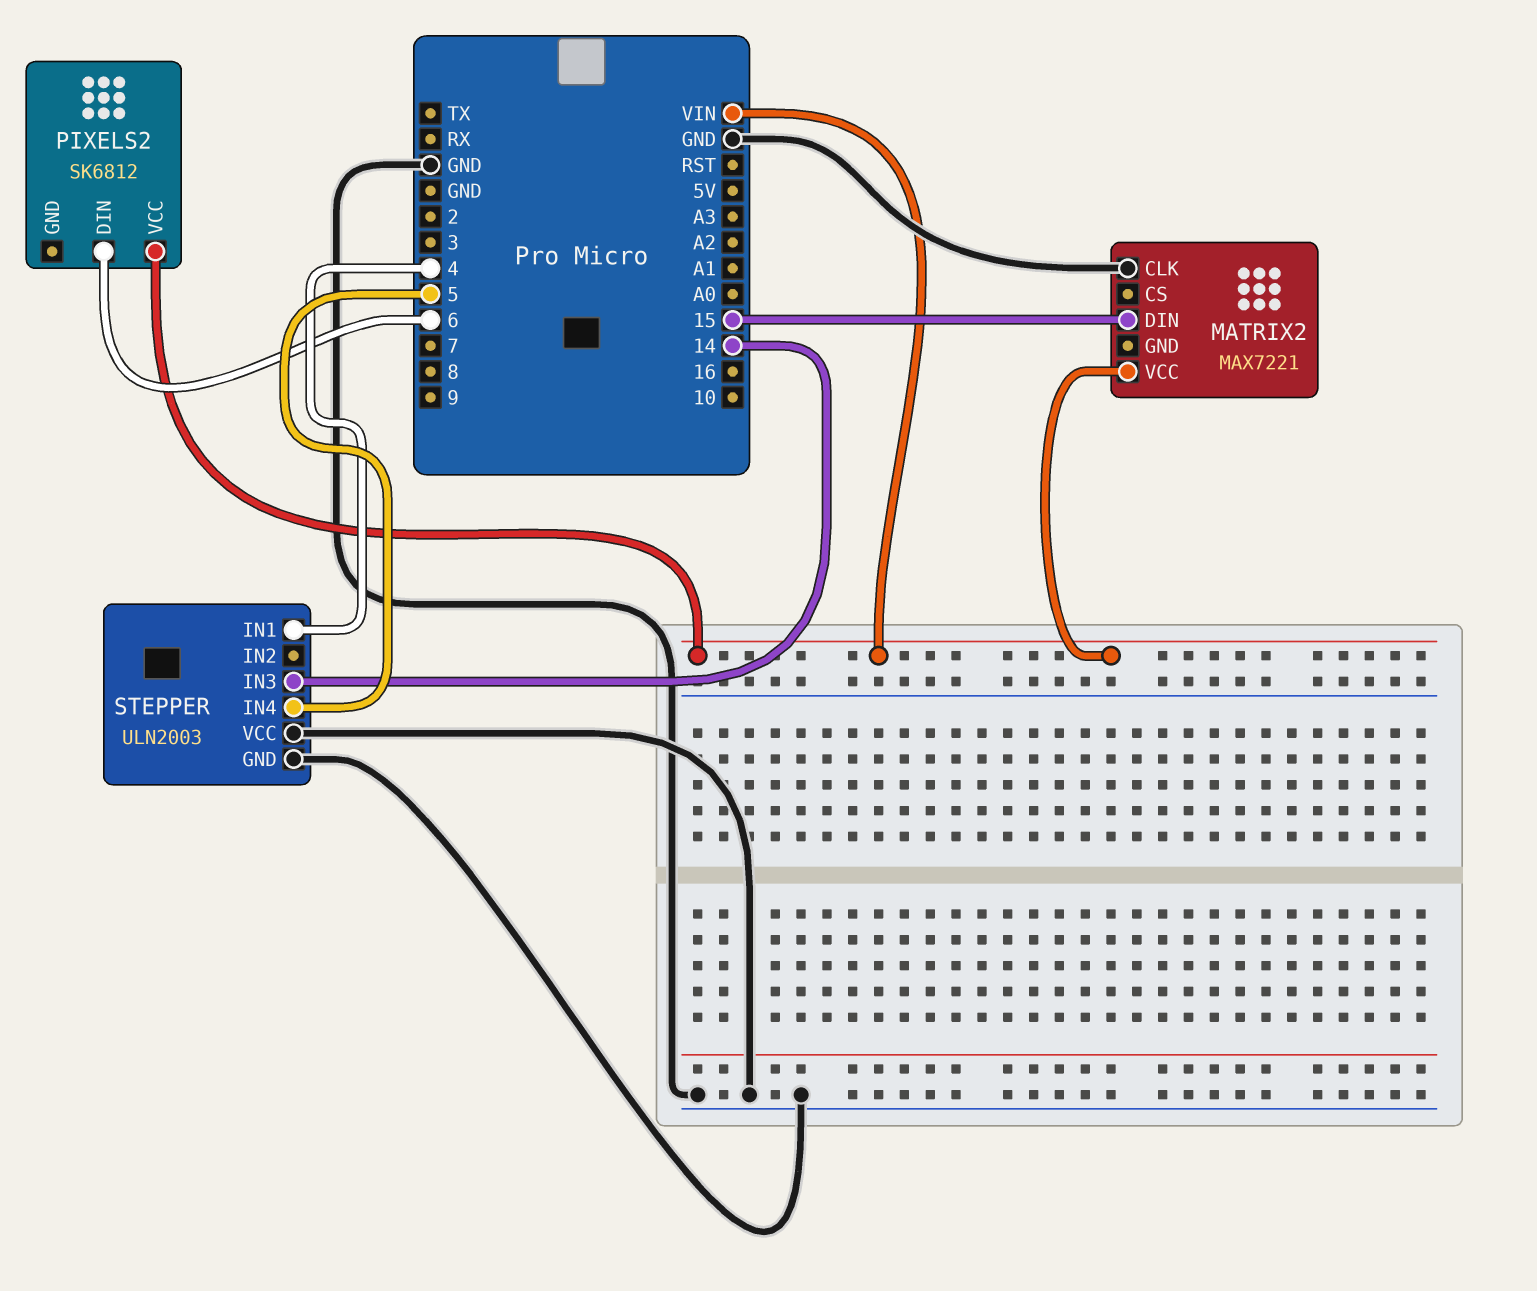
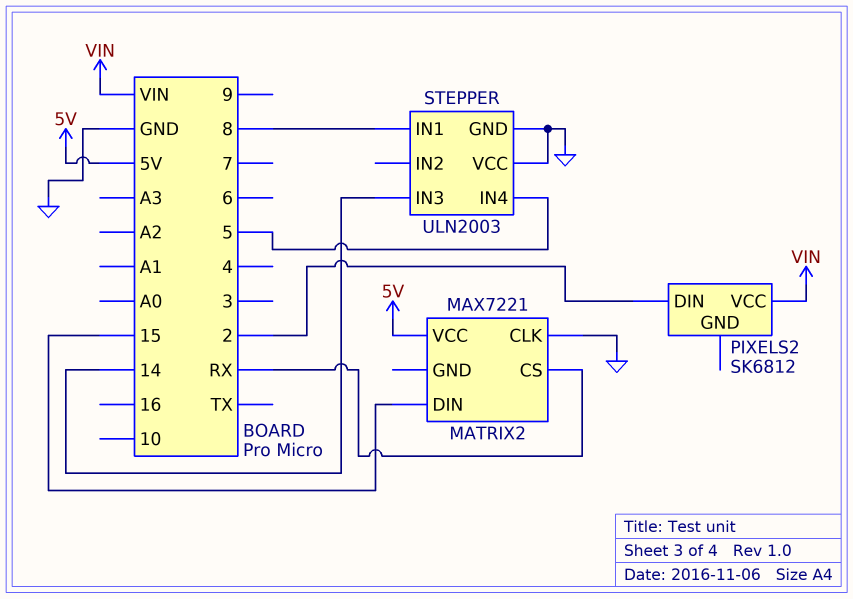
MATRIX2 pin CS: none -> RX
MATRIX2 pin VCC: VIN -> 5V
PIXELS2 pin DIN: 6 -> 2
STEPPER pin IN1: 4 -> 8

